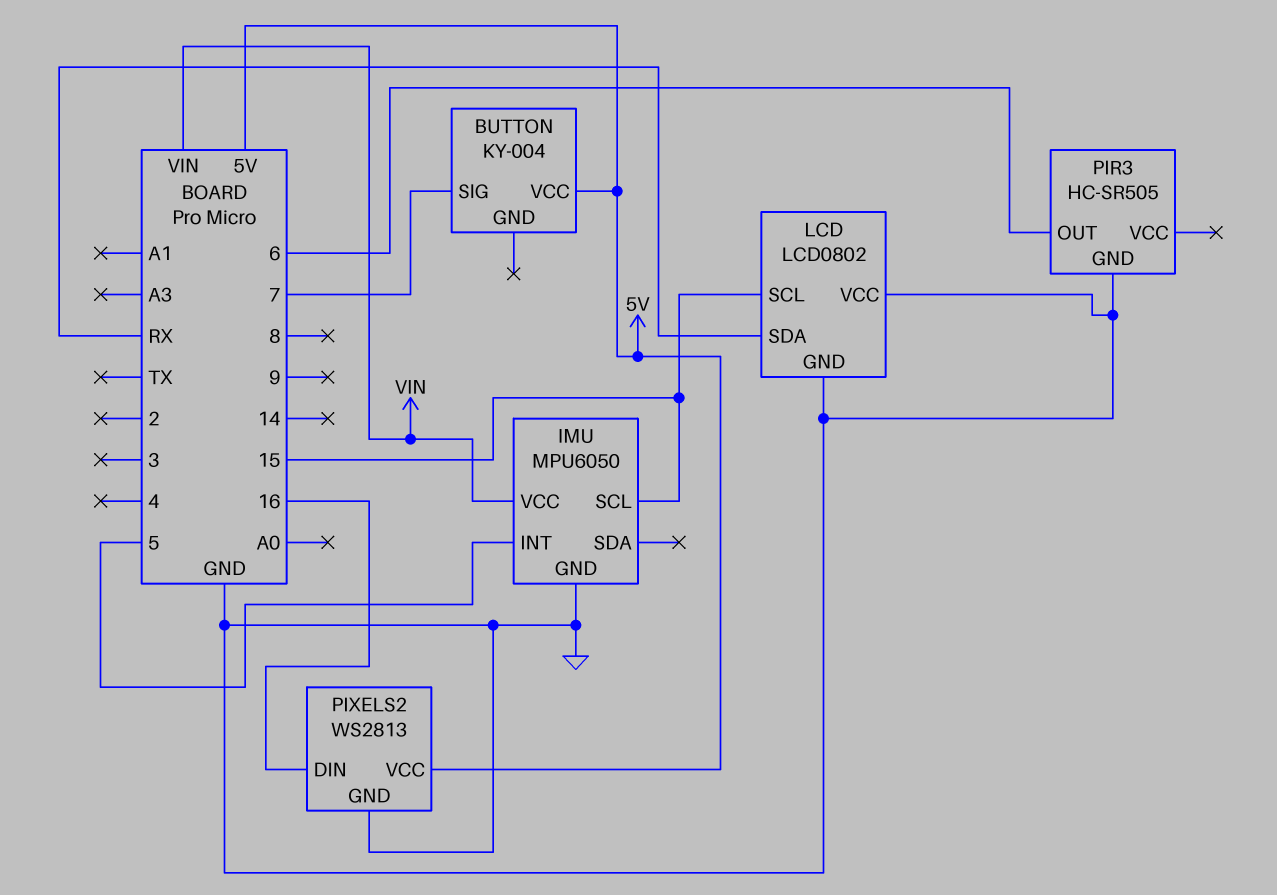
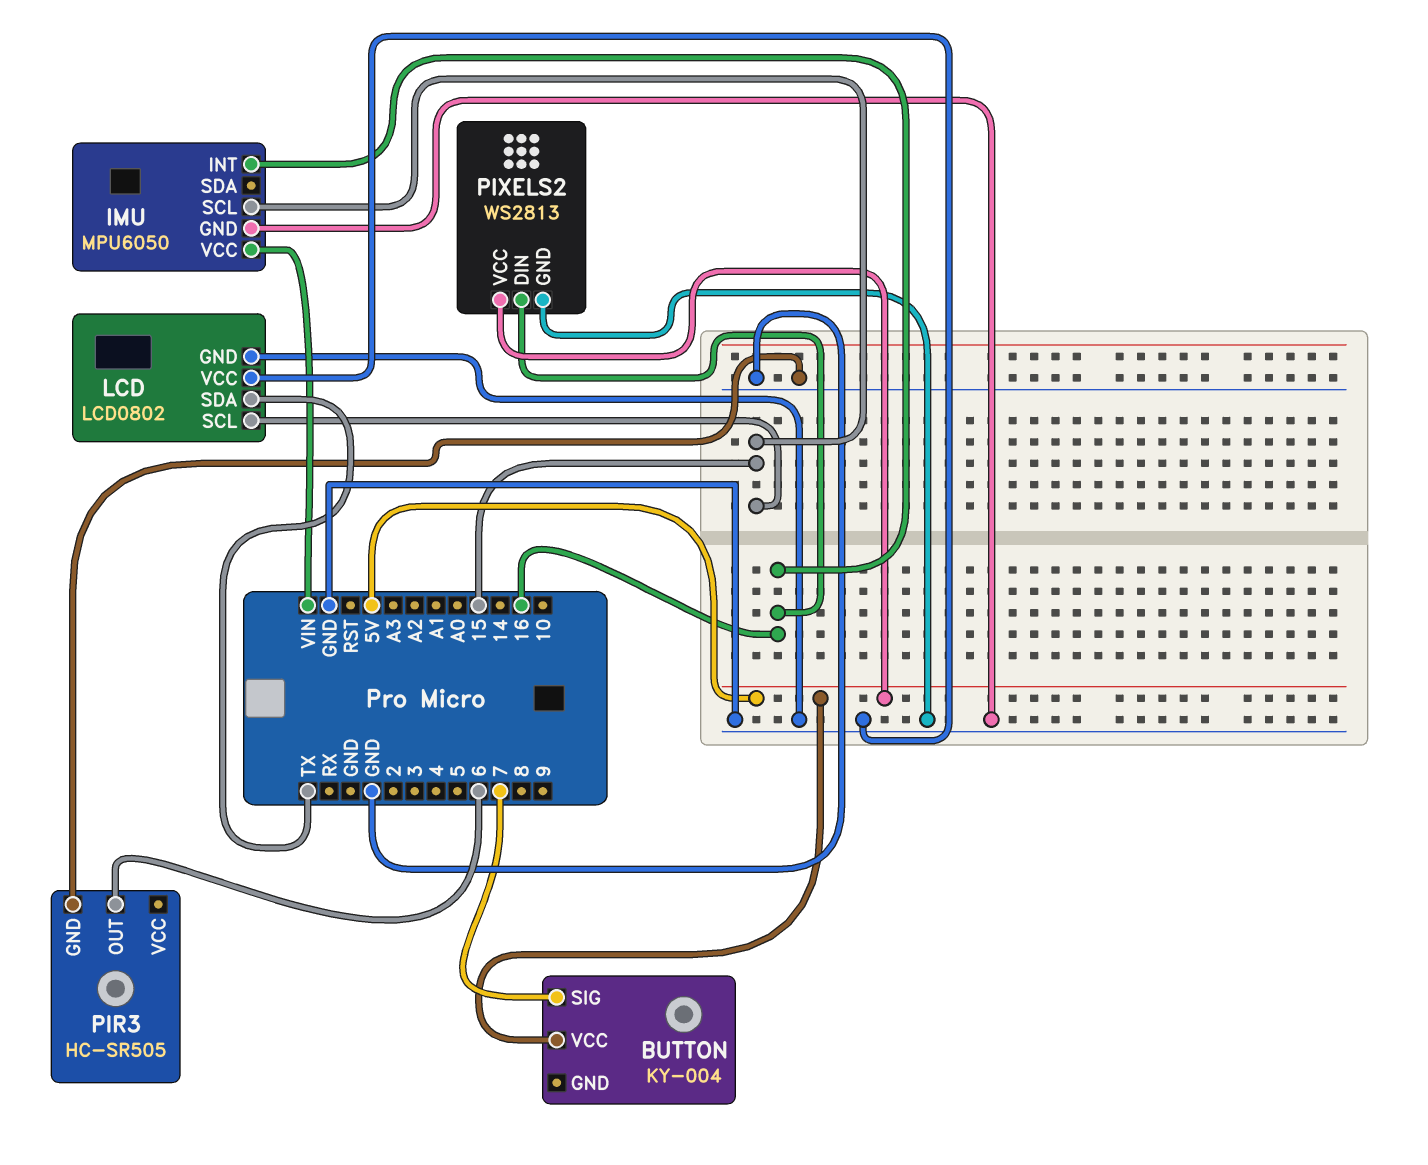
IMU pin INT: 5 -> 16
LCD pin SDA: RX -> TX

